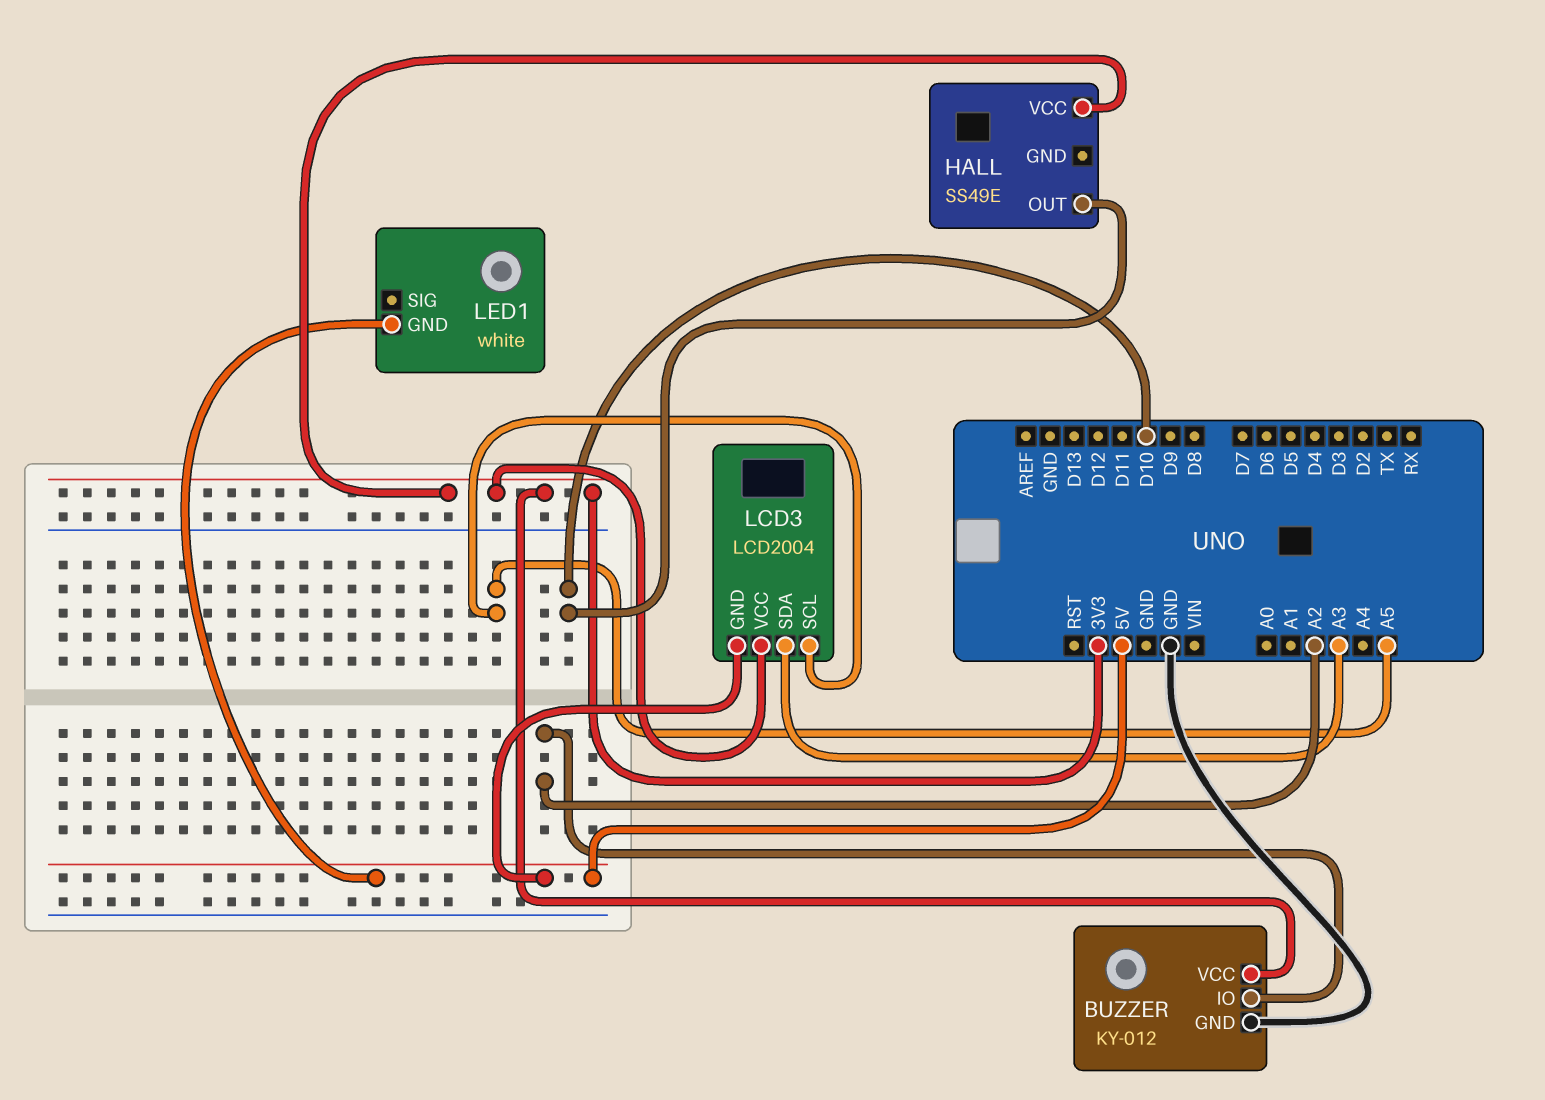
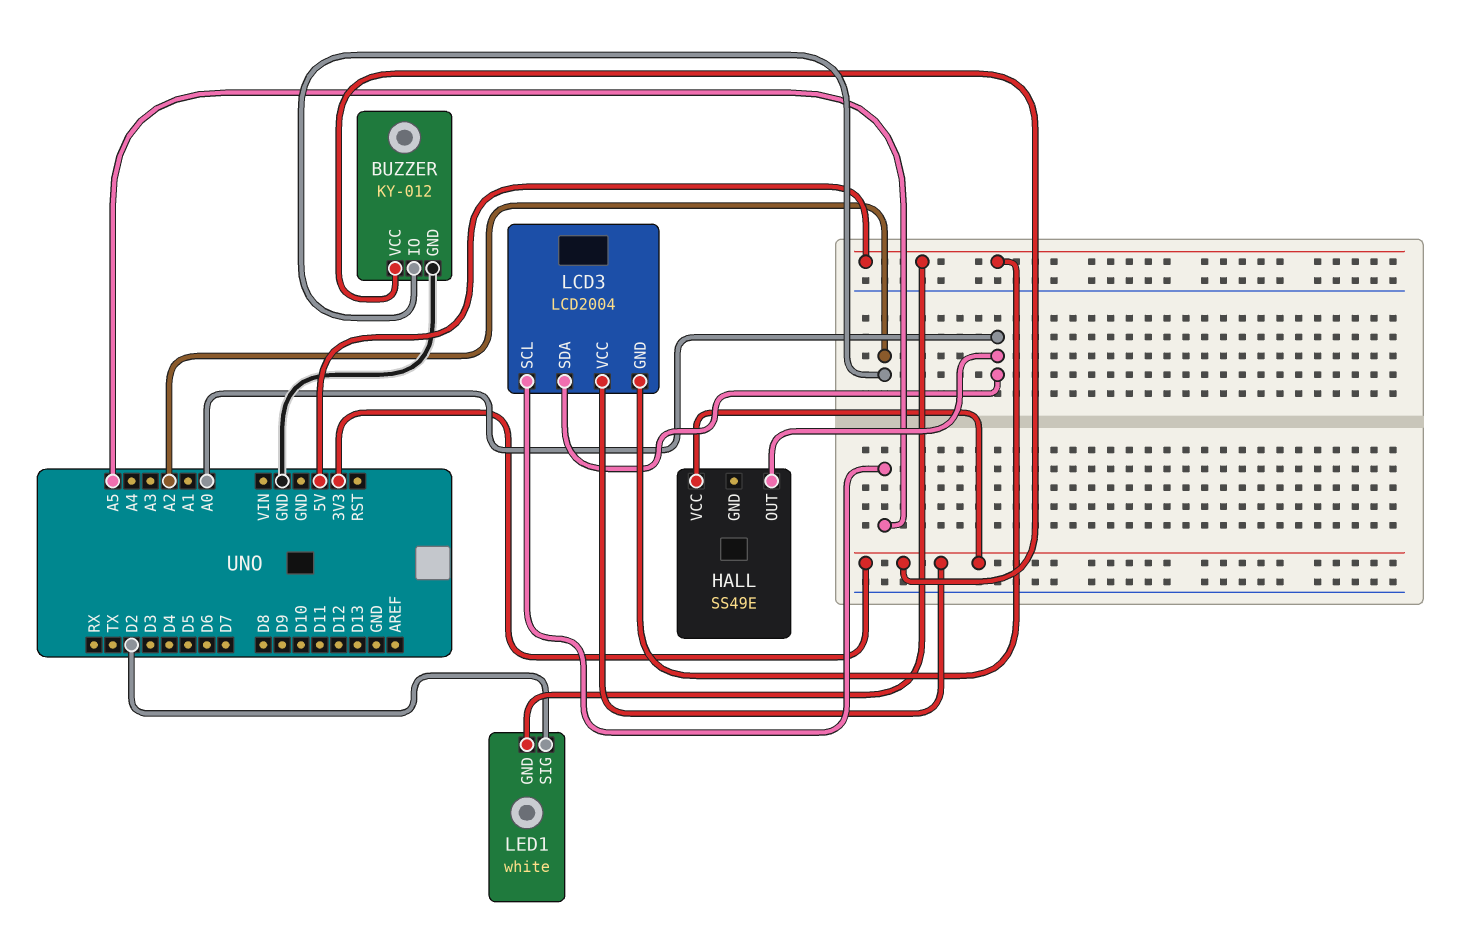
HALL pin OUT: D10 -> A0
LCD3 pin SDA: A3 -> A0
LED1 pin SIG: none -> D2

